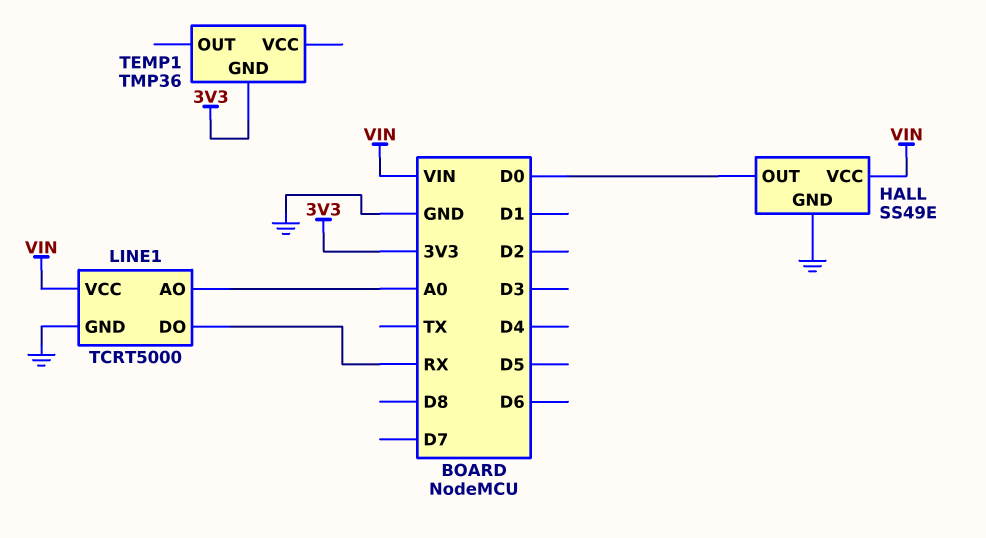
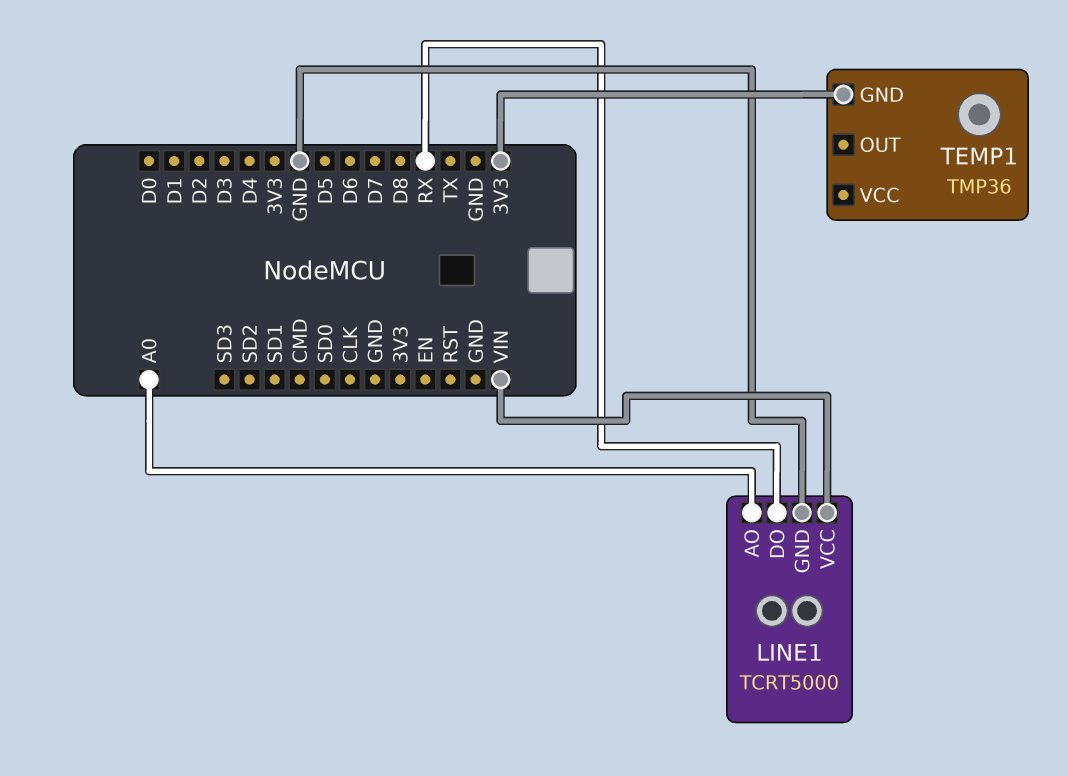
HALL: SS49E -> none
HALL pin GND: GND -> none
HALL pin OUT: D0 -> none
HALL pin VCC: VIN -> none

